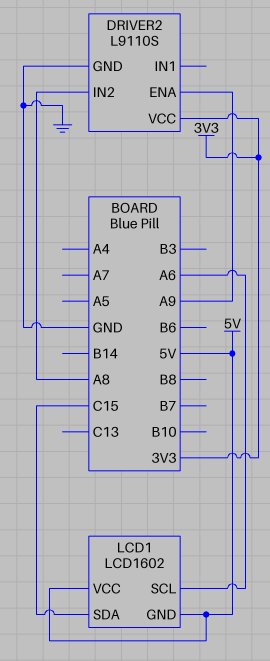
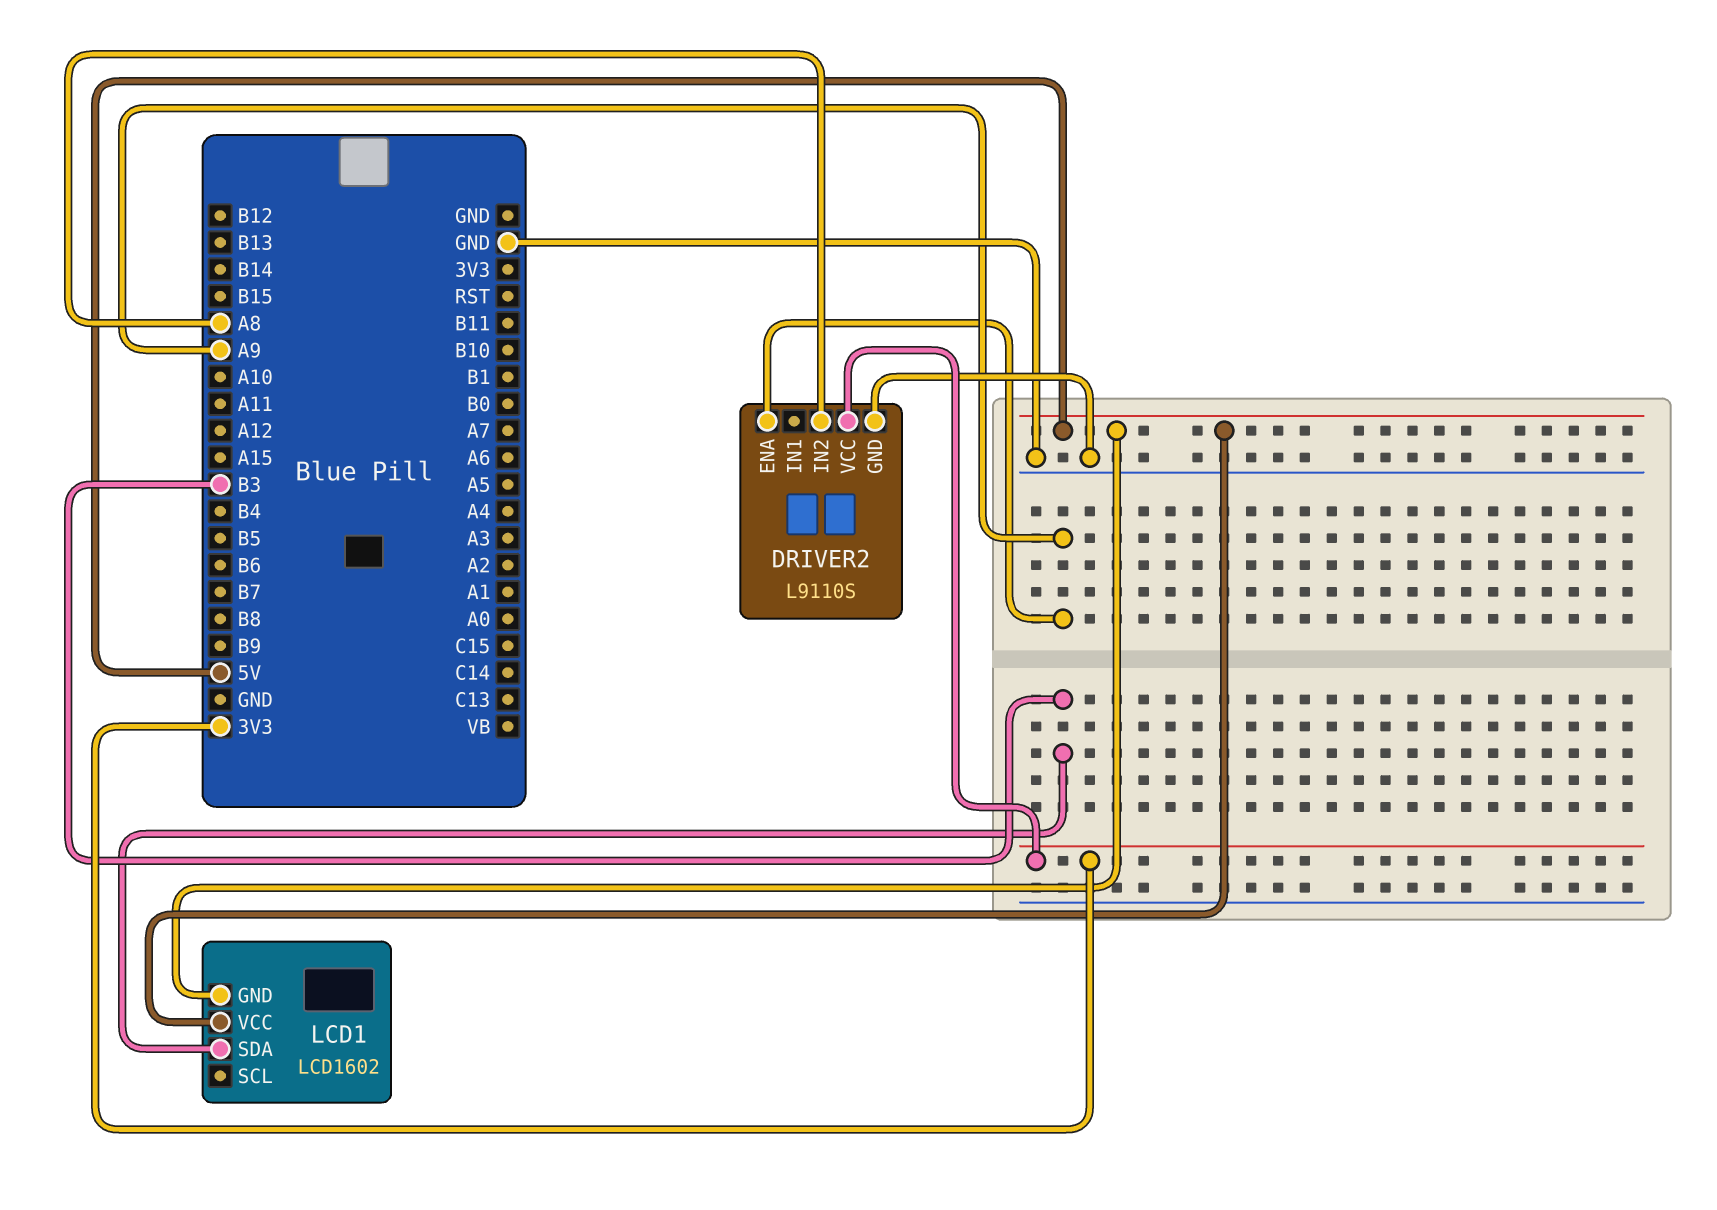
LCD1 pin SCL: A6 -> none
LCD1 pin SDA: C15 -> B3

